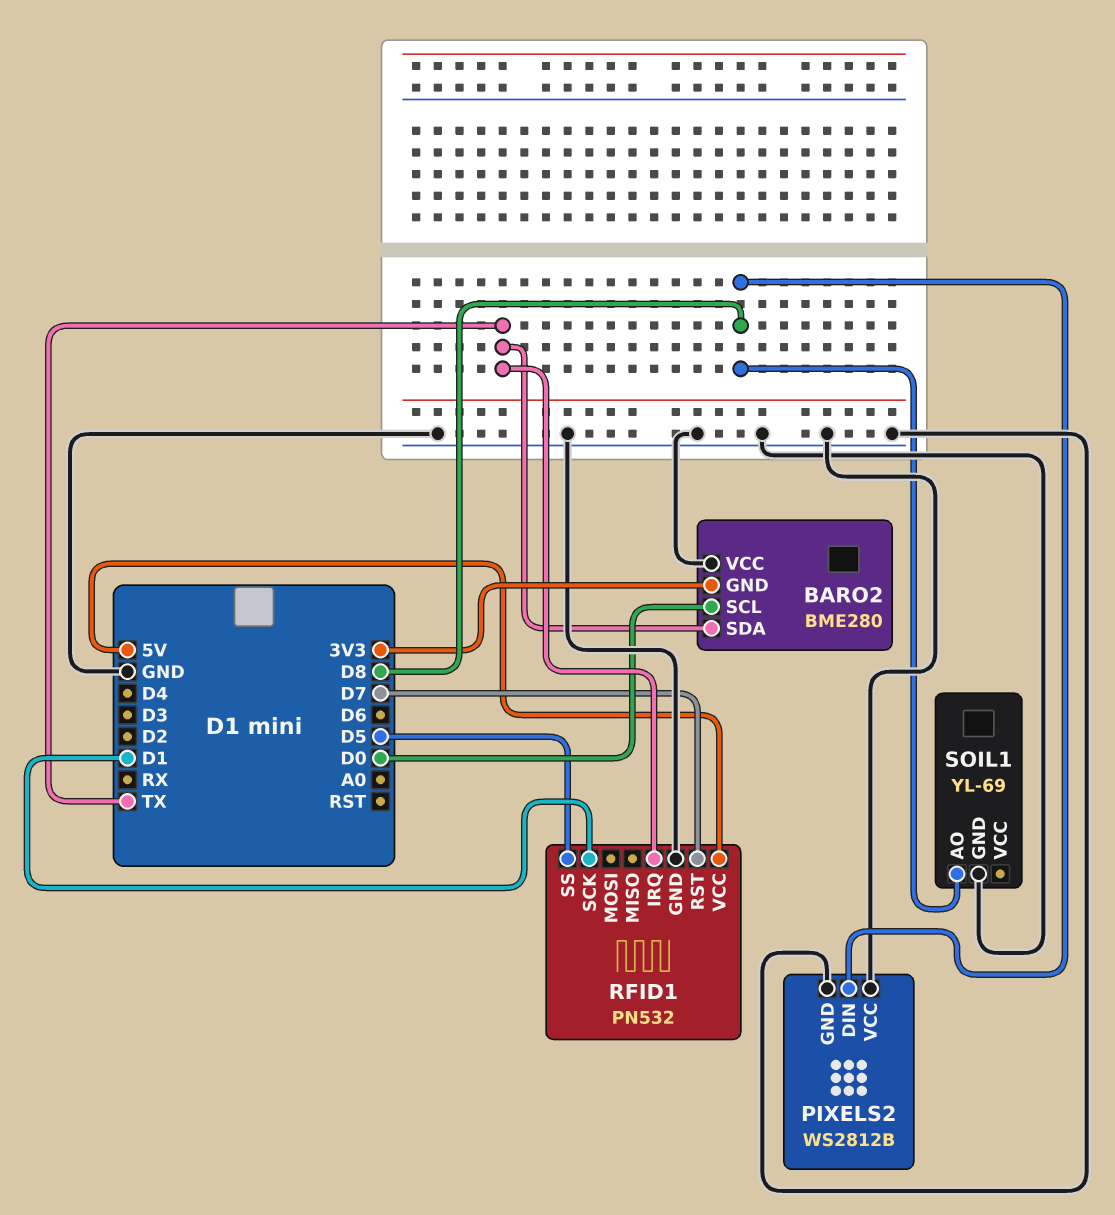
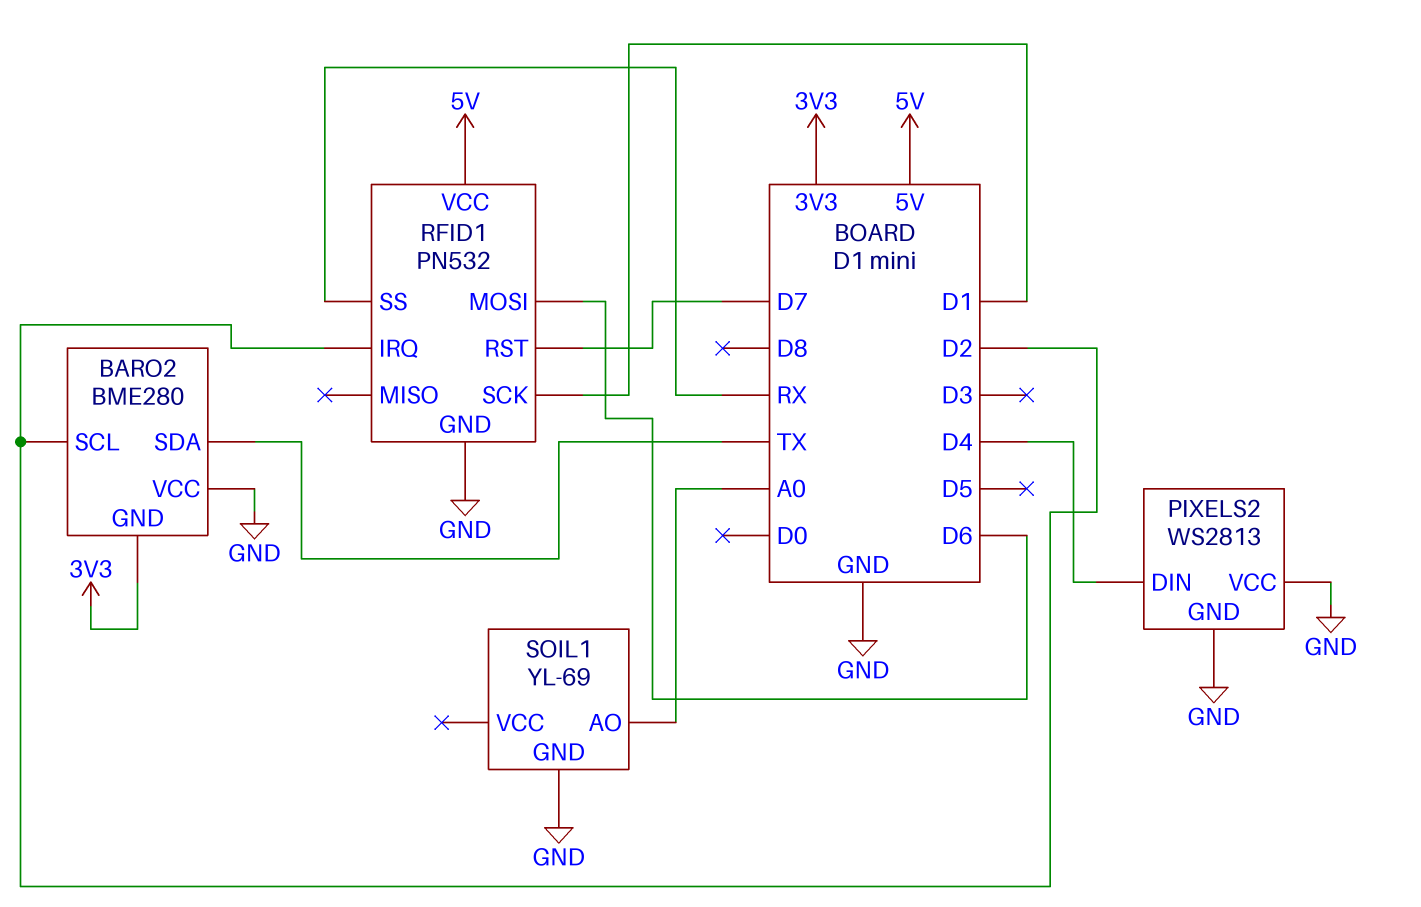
BARO2 pin SCL: D0 -> D2
PIXELS2: WS2812B -> WS2813
PIXELS2 pin DIN: D8 -> D4
RFID1 pin IRQ: TX -> D2
RFID1 pin MOSI: none -> D6
RFID1 pin SS: D5 -> RX
SOIL1 pin AO: D8 -> A0

